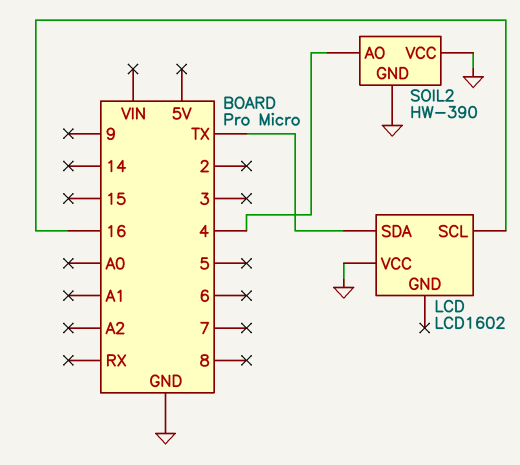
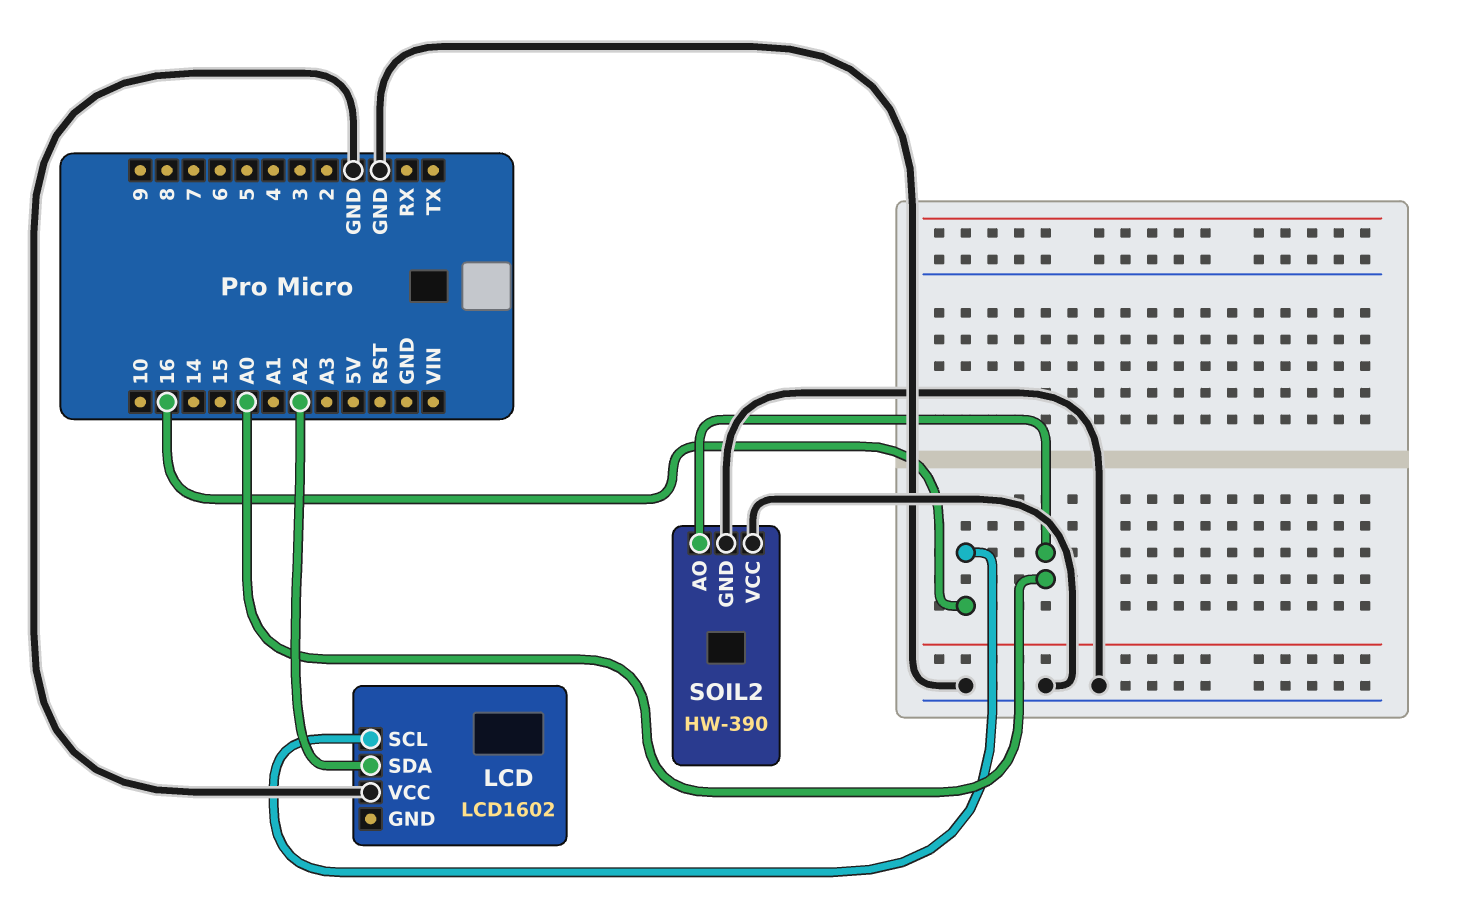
LCD pin SDA: TX -> A2
SOIL2 pin AO: 4 -> A0

